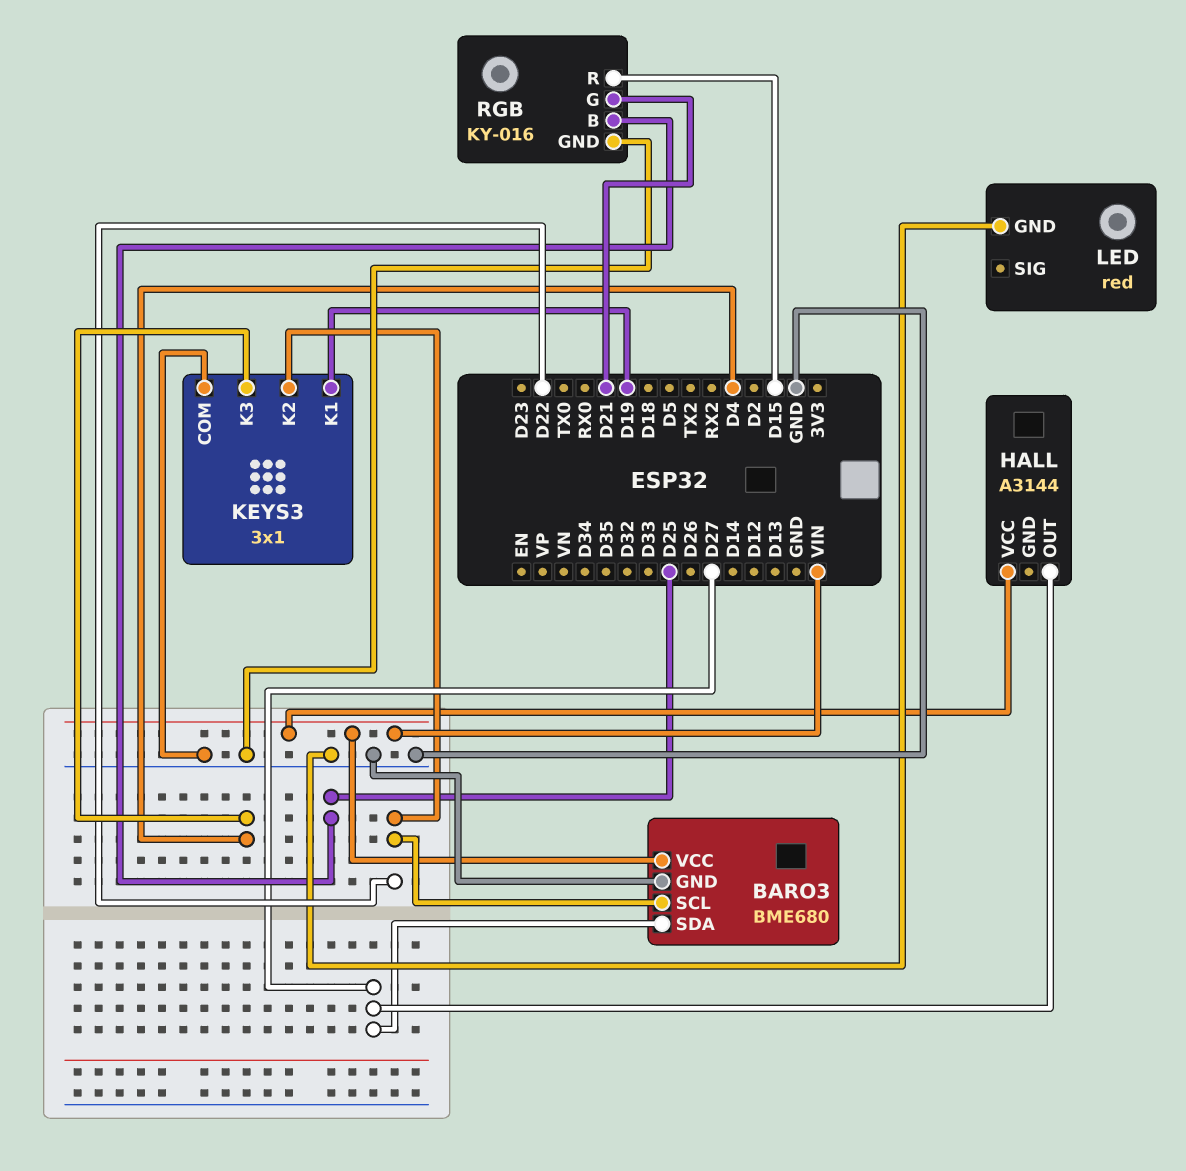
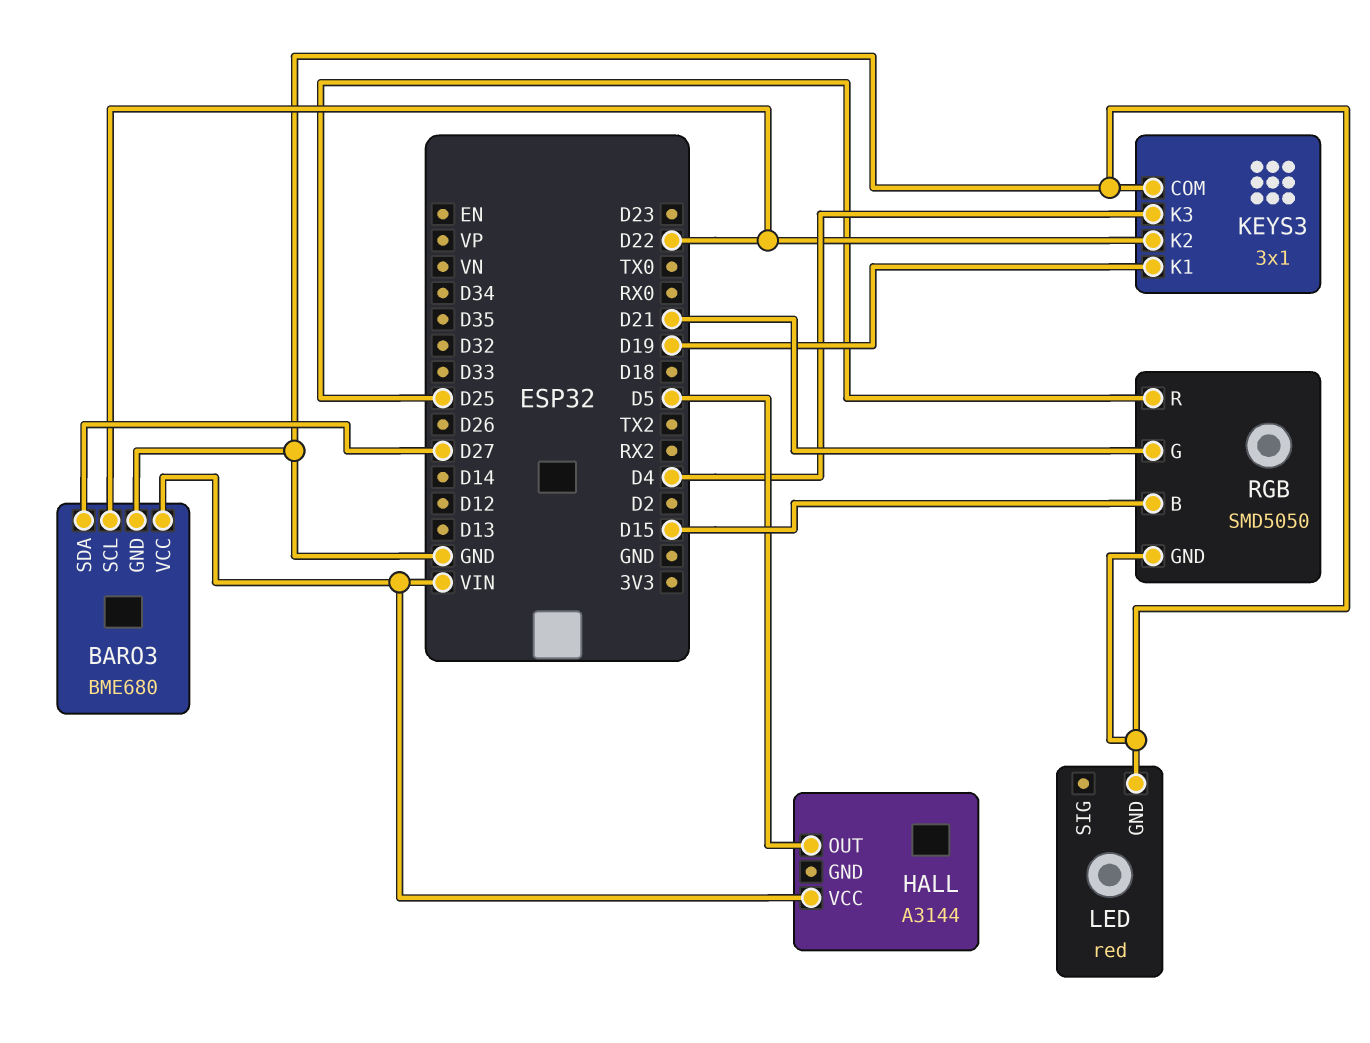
HALL pin OUT: D27 -> D5
RGB: KY-016 -> SMD5050
RGB pin B: D25 -> D15
RGB pin R: D15 -> D25

